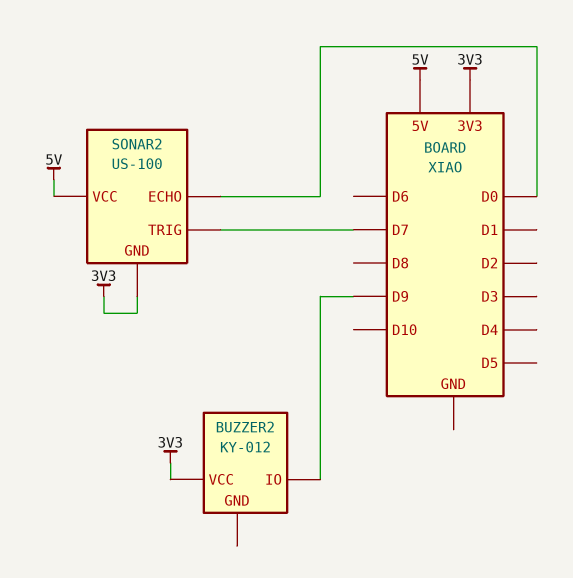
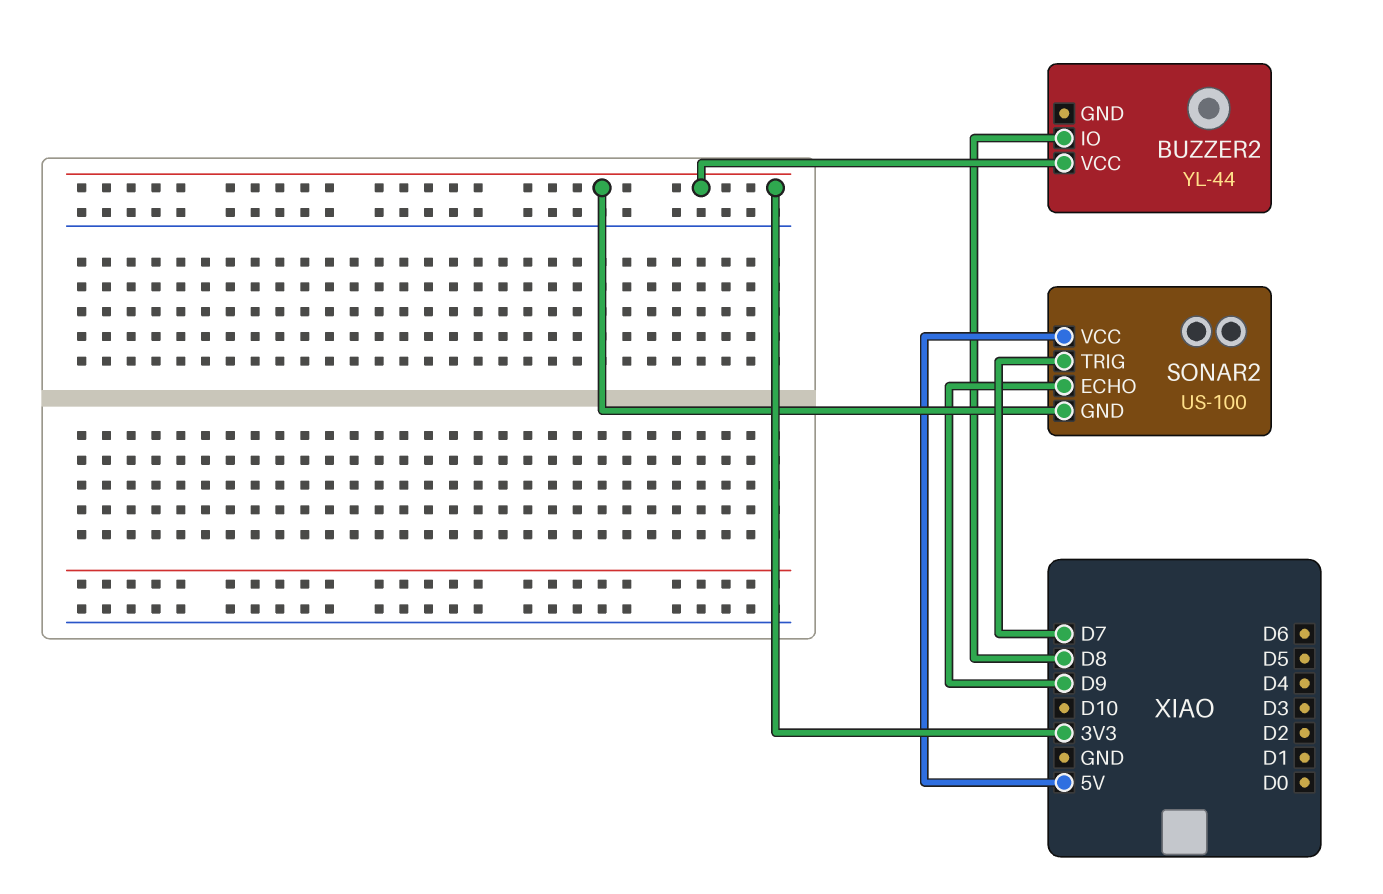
BUZZER2: KY-012 -> YL-44
BUZZER2 pin IO: D9 -> D8
SONAR2 pin ECHO: D0 -> D9

